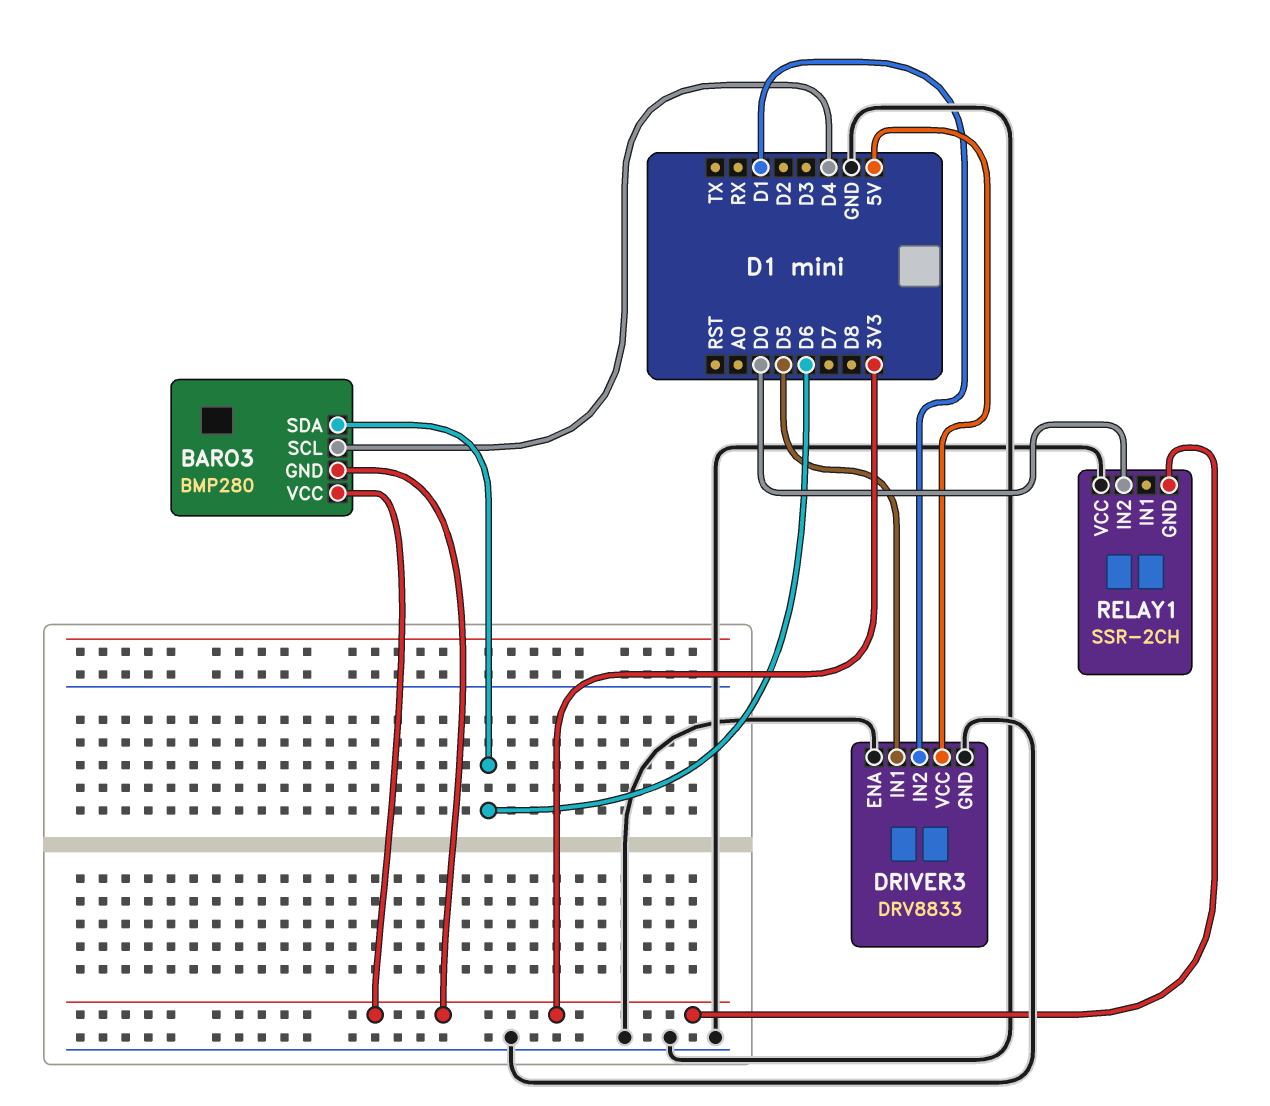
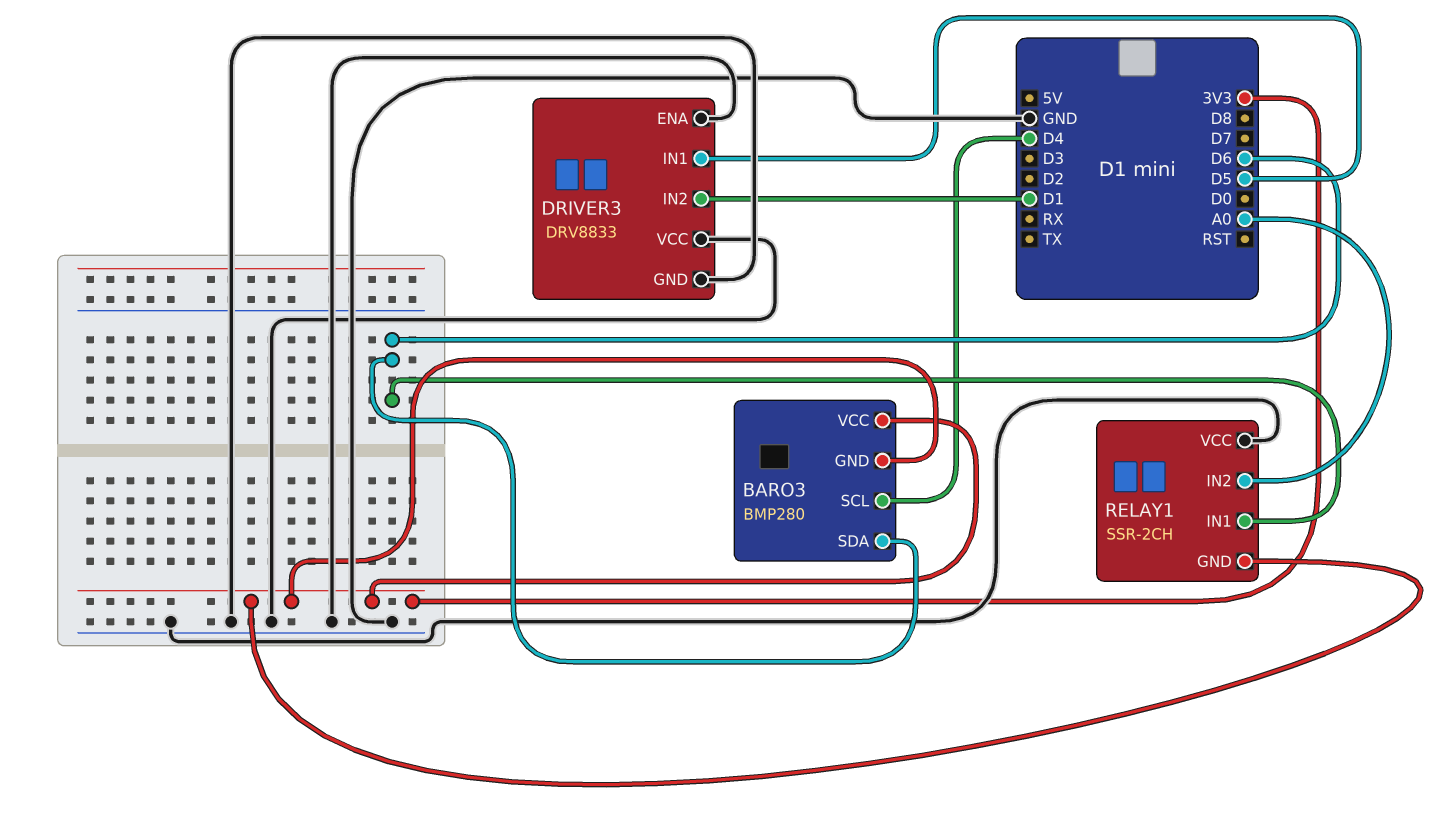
DRIVER3 pin VCC: 5V -> GND
RELAY1 pin IN1: none -> D6
RELAY1 pin IN2: D0 -> A0

